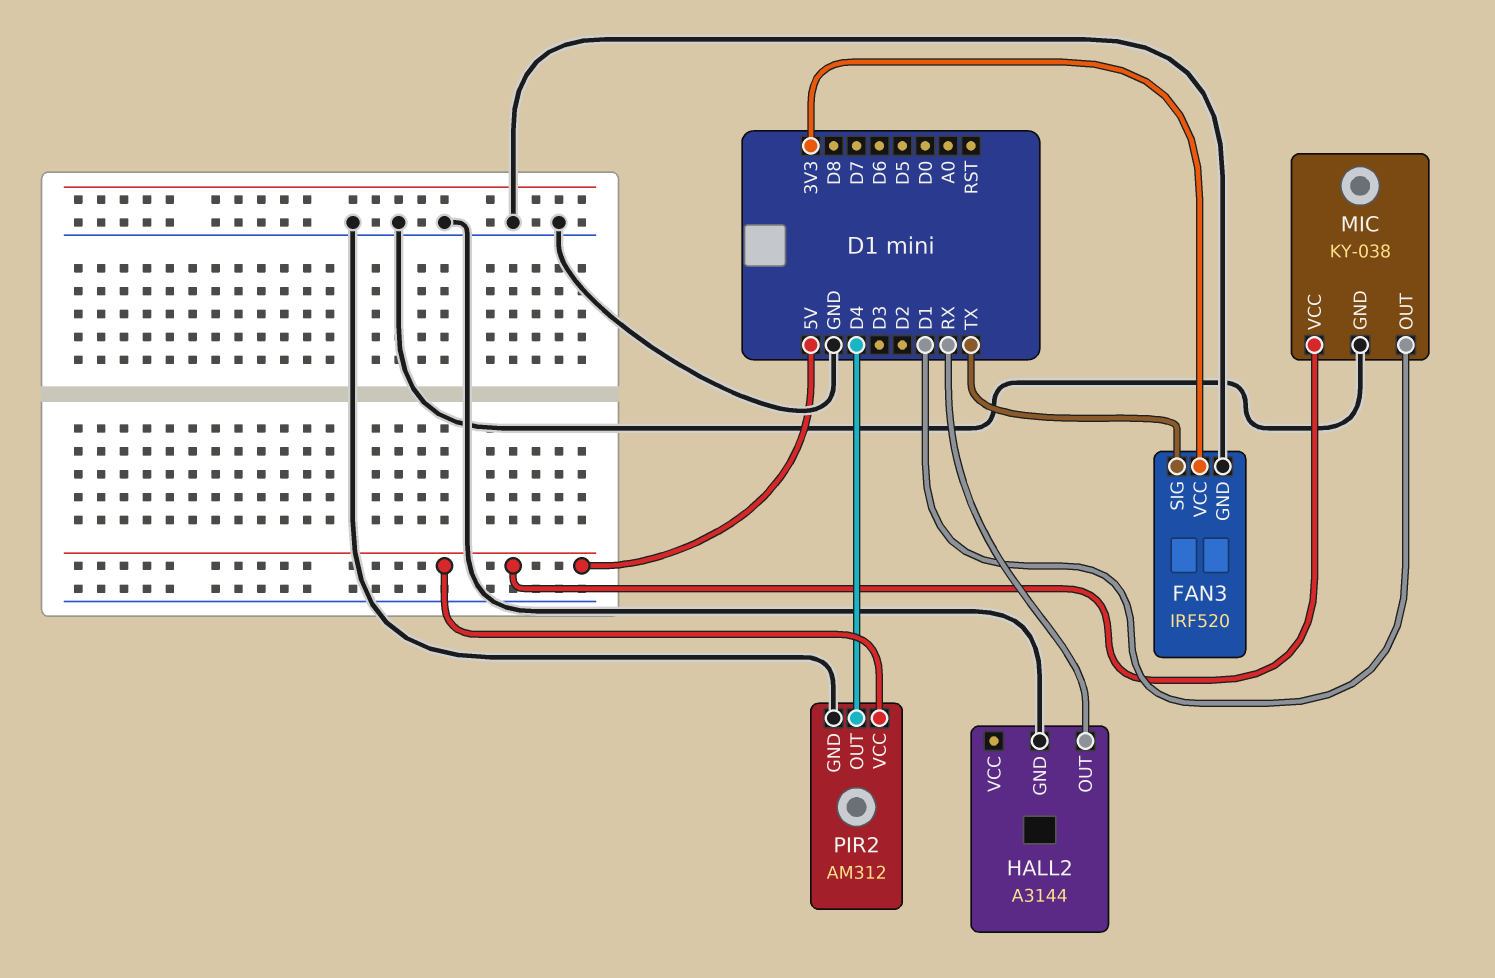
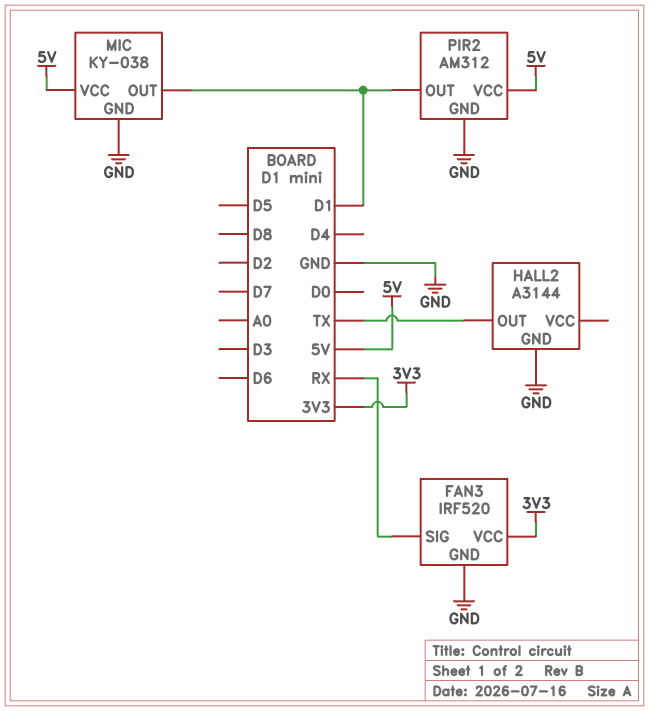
FAN3 pin SIG: TX -> RX
HALL2 pin OUT: RX -> TX
PIR2 pin OUT: D4 -> D1

